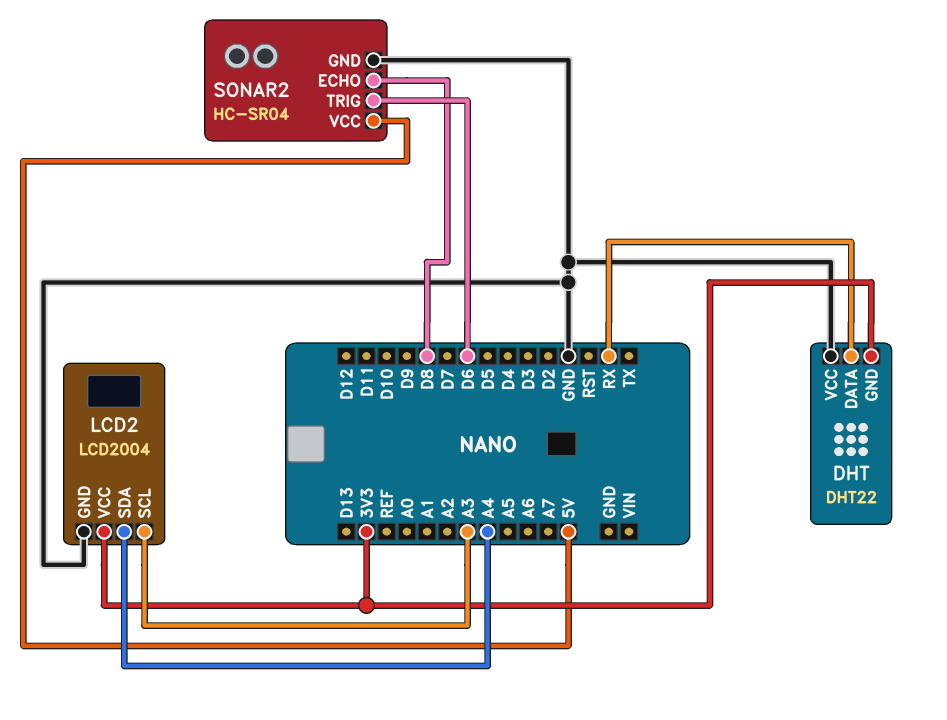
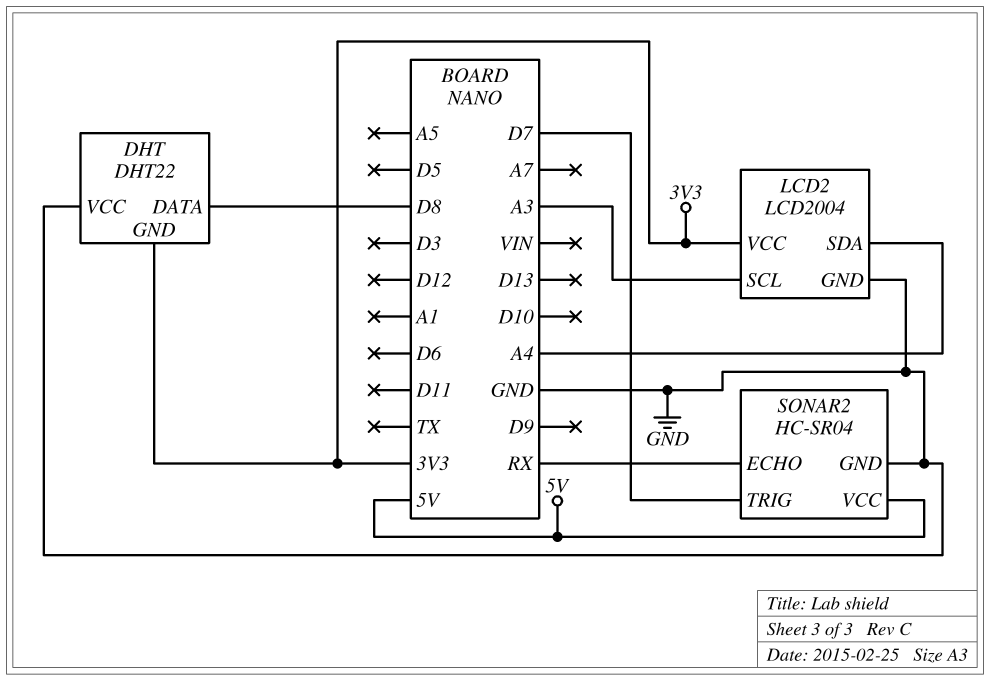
DHT pin DATA: RX -> D8
SONAR2 pin ECHO: D8 -> RX
SONAR2 pin TRIG: D6 -> D7

